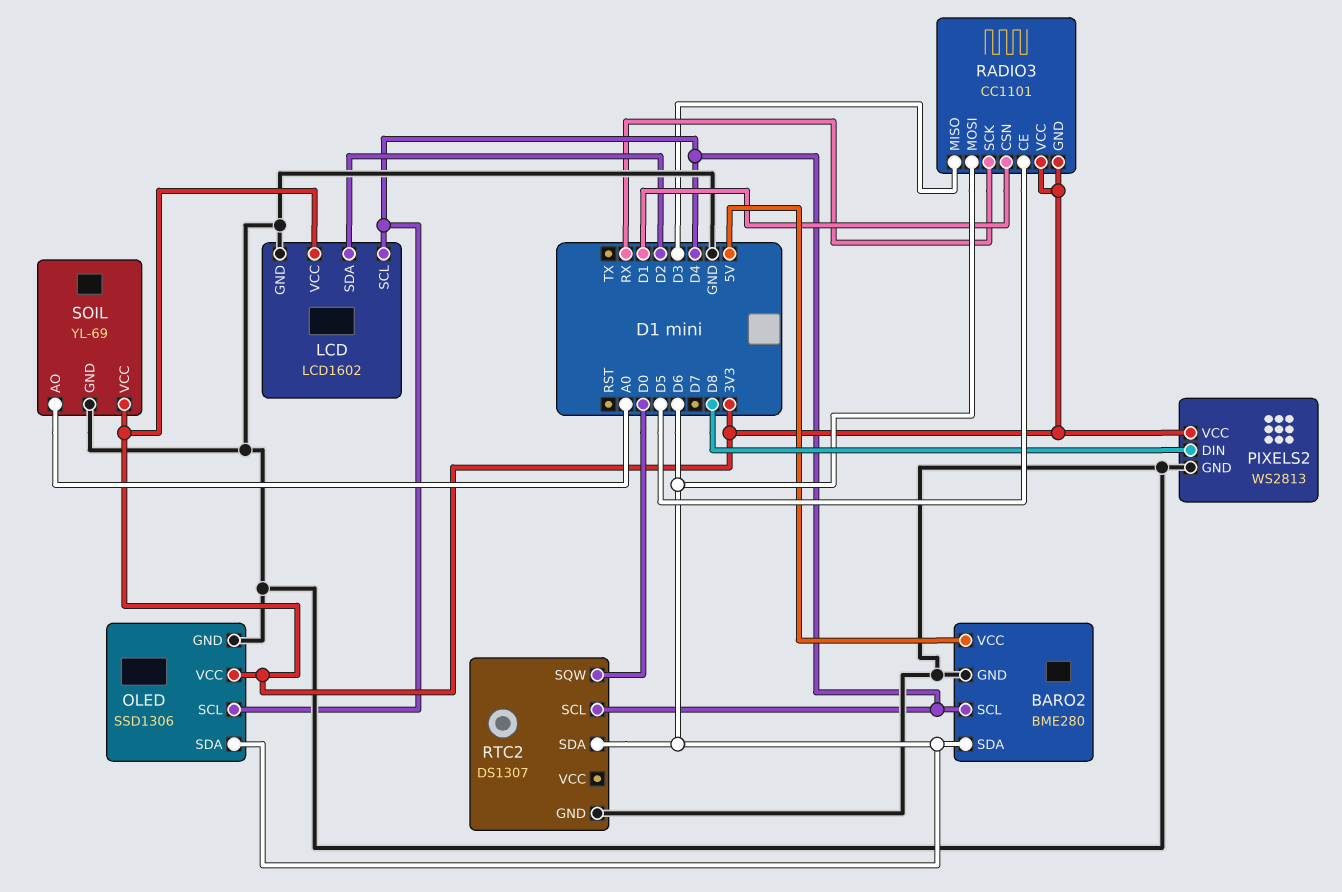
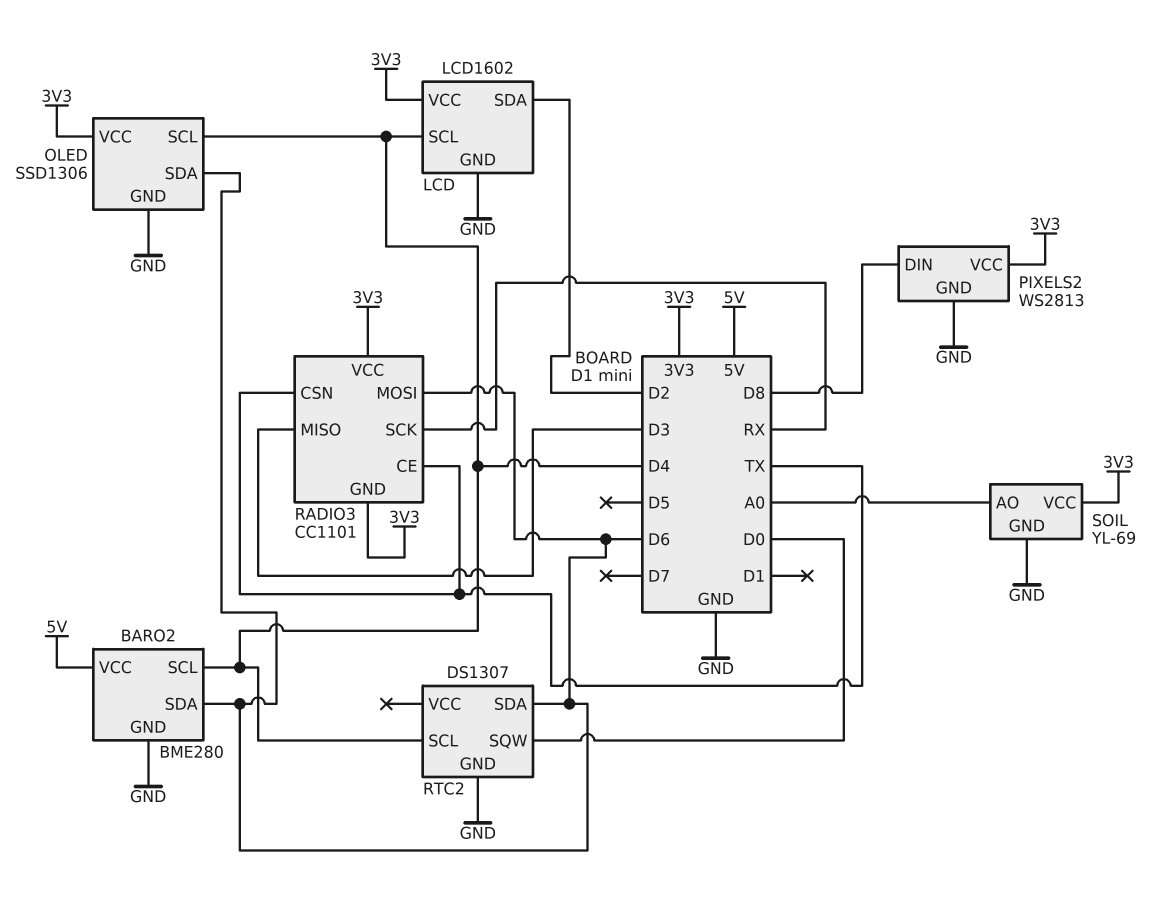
RADIO3 pin CE: D5 -> TX
RADIO3 pin CSN: D1 -> TX

